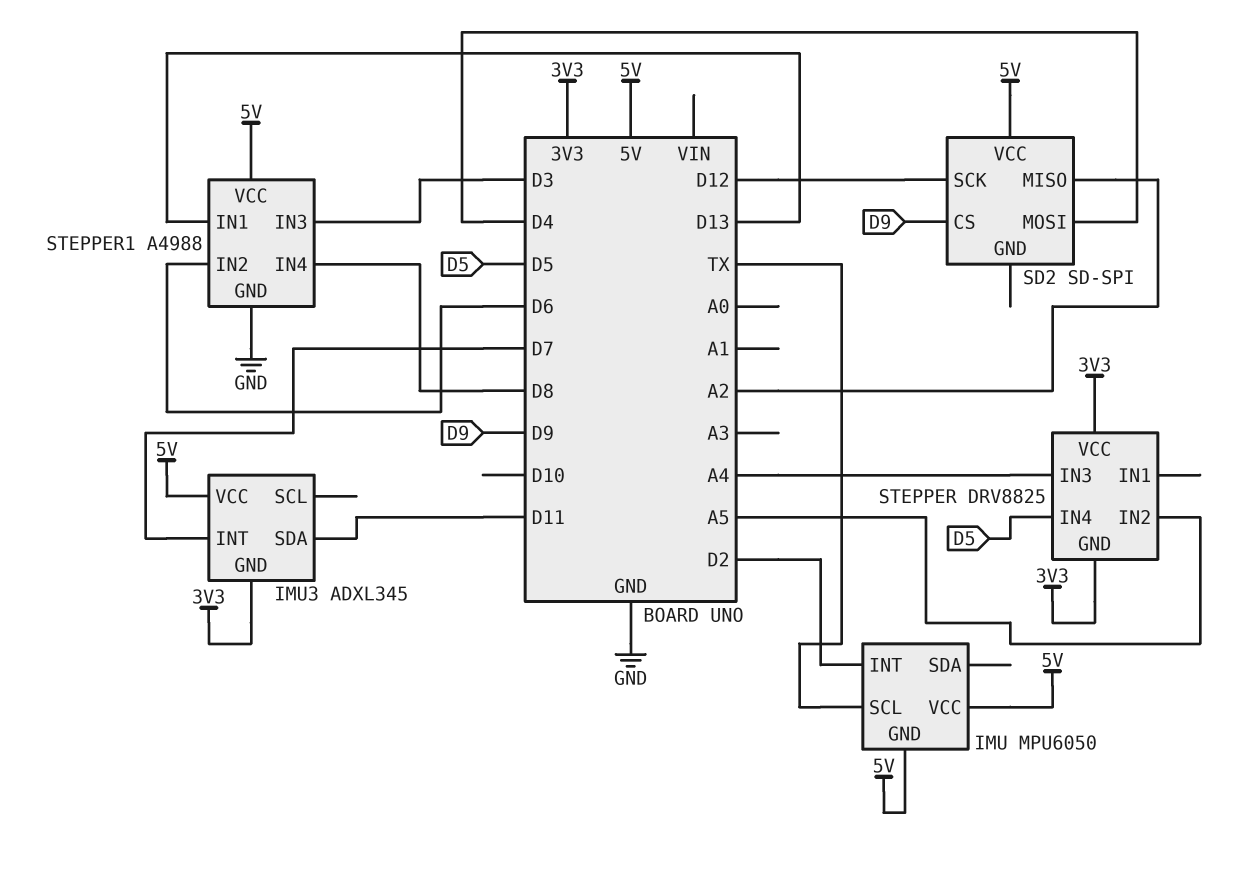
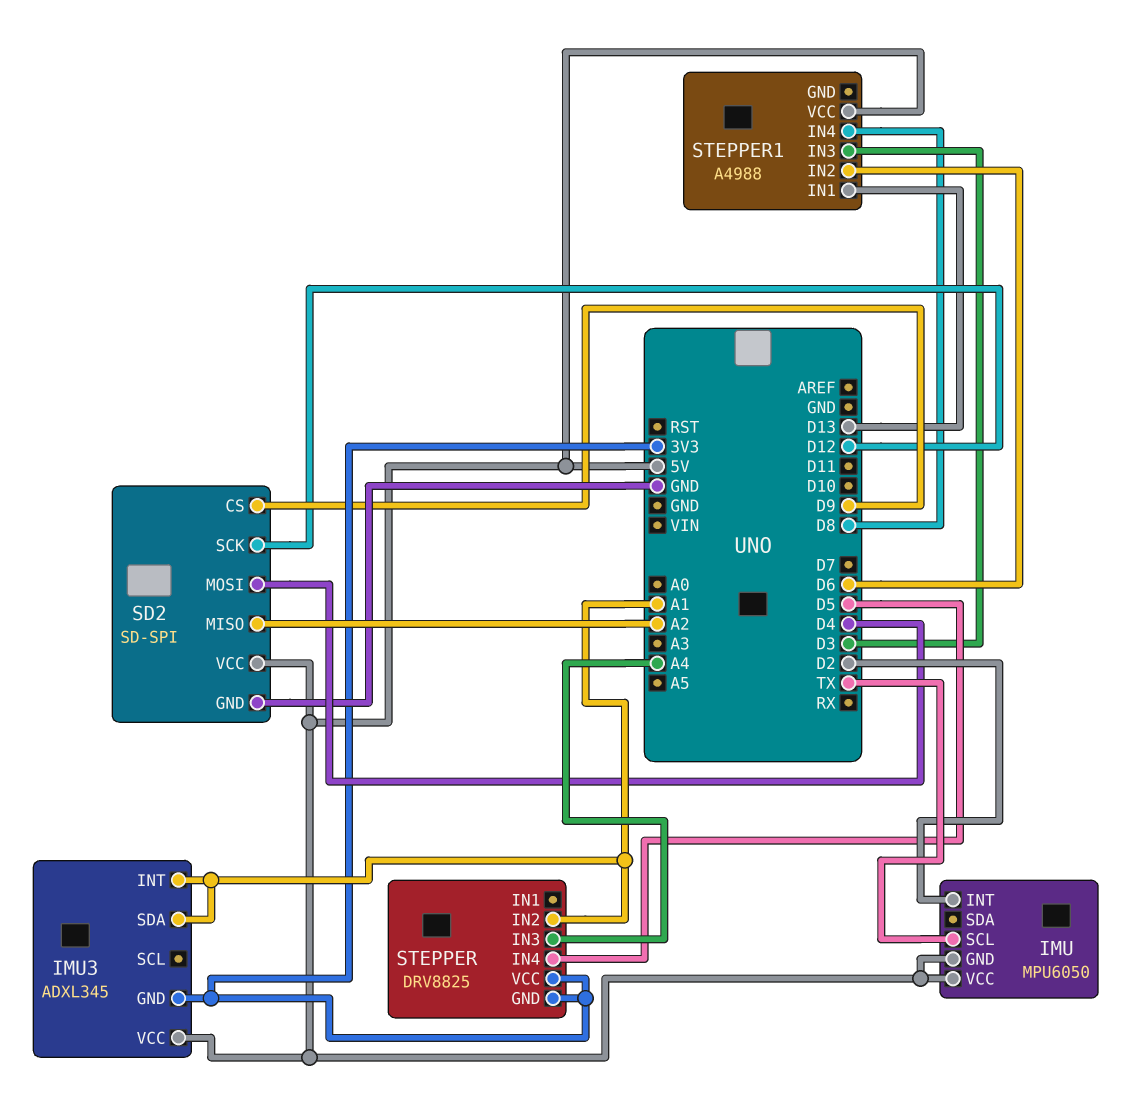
IMU3 pin INT: D7 -> A1
IMU3 pin SDA: D11 -> A1
SD2 pin GND: none -> GND
STEPPER pin IN2: A5 -> A1
STEPPER1 pin GND: GND -> none

